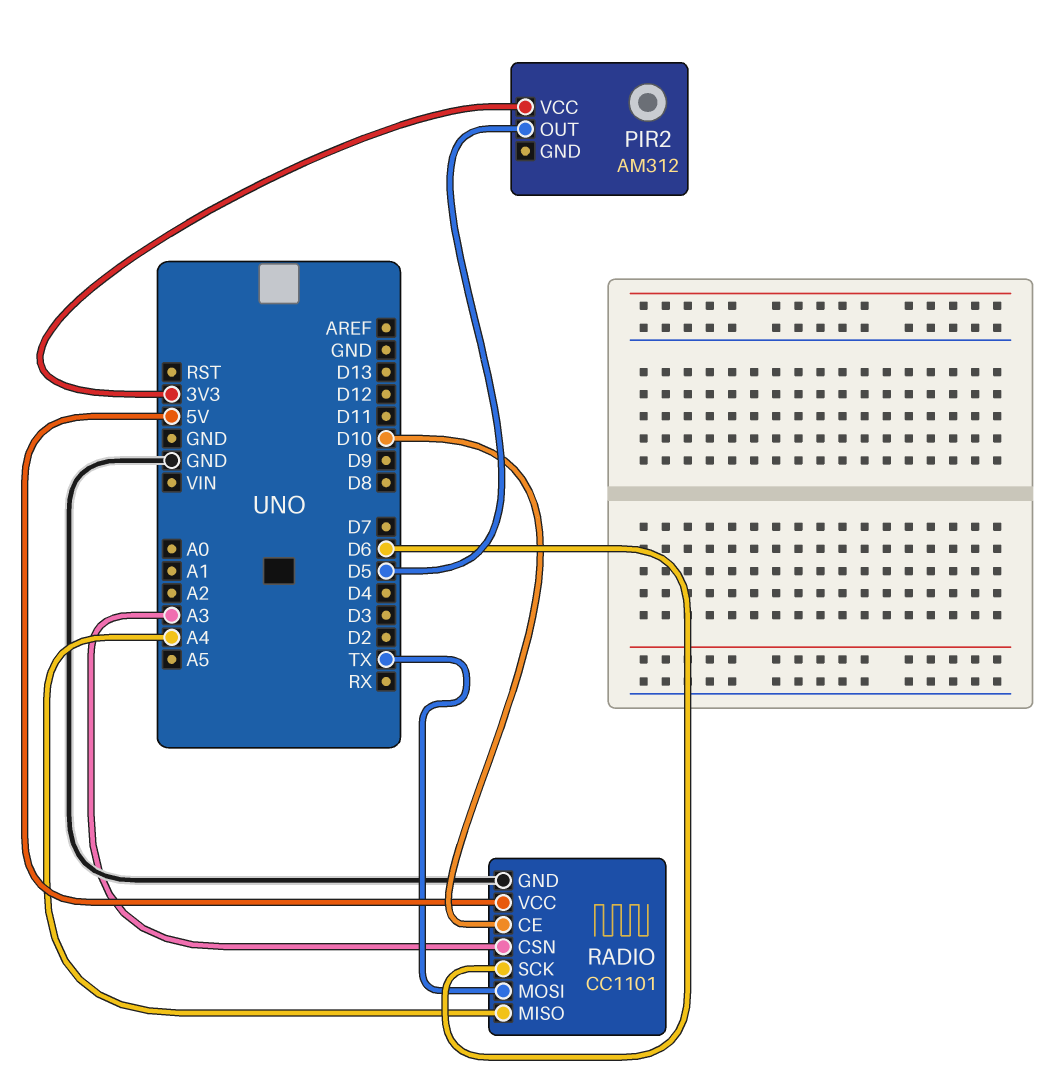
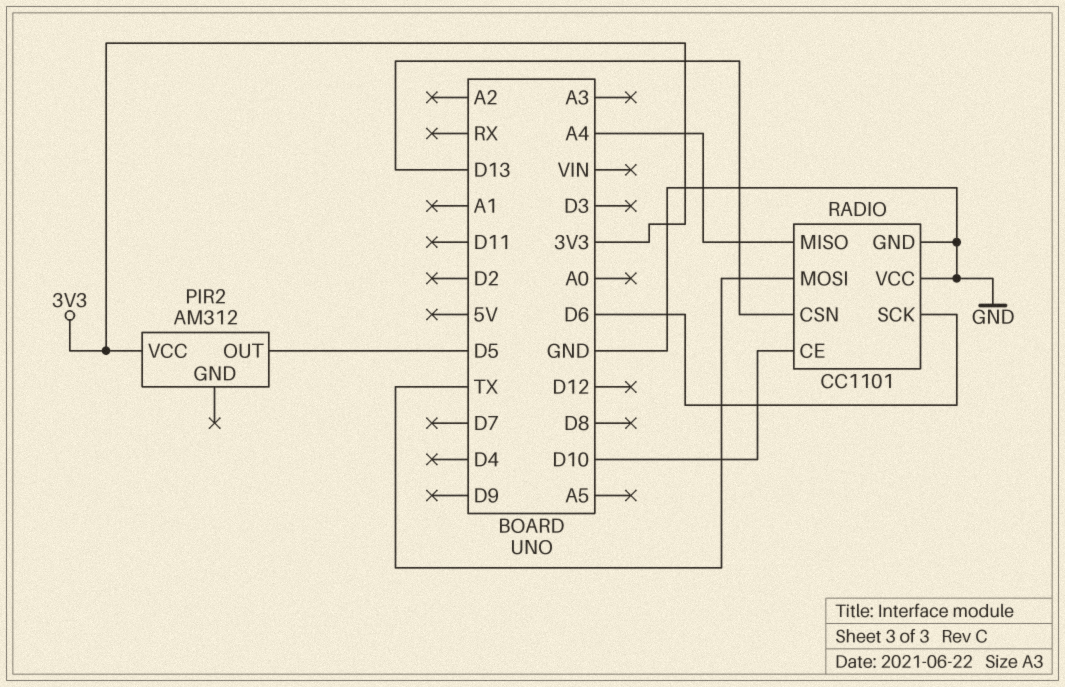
RADIO pin CSN: A3 -> D13
RADIO pin VCC: 5V -> GND

